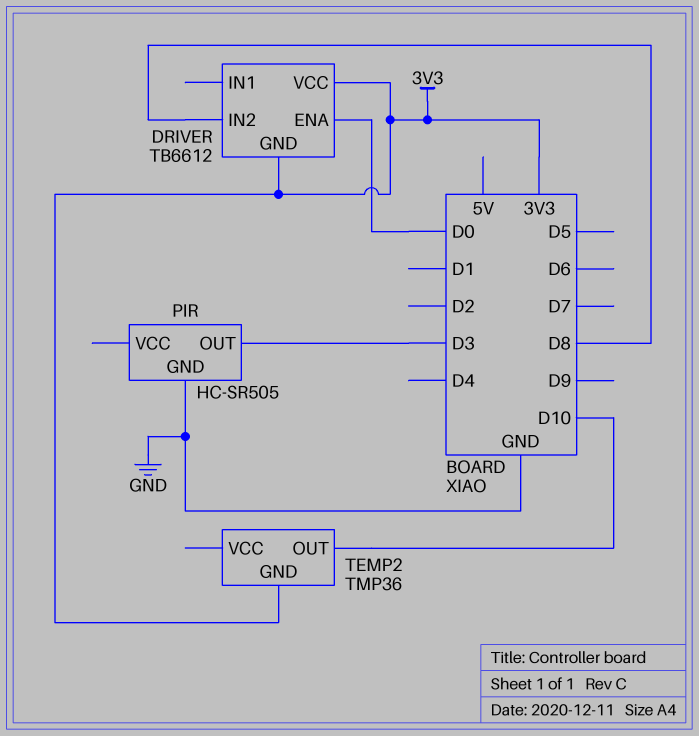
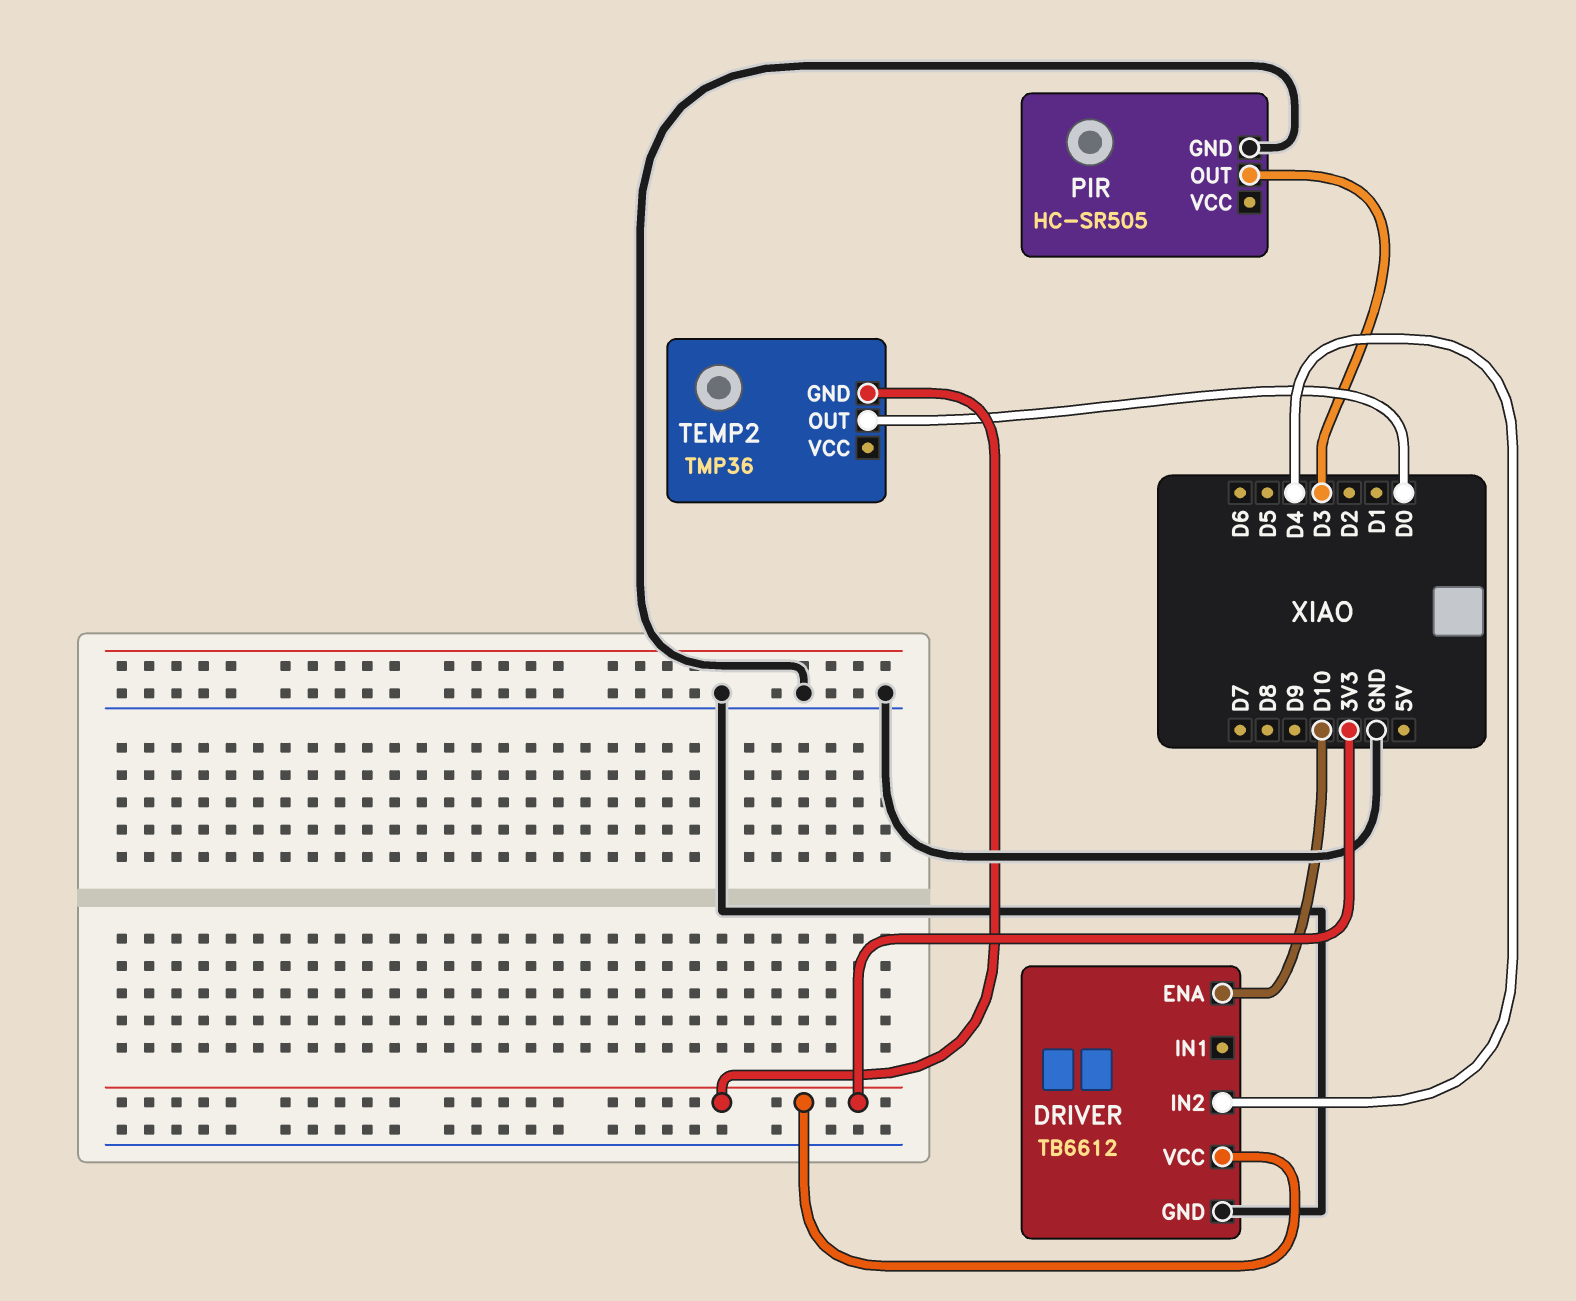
DRIVER pin ENA: D0 -> D10
DRIVER pin GND: 3V3 -> GND
DRIVER pin IN2: D8 -> D4
TEMP2 pin OUT: D10 -> D0

